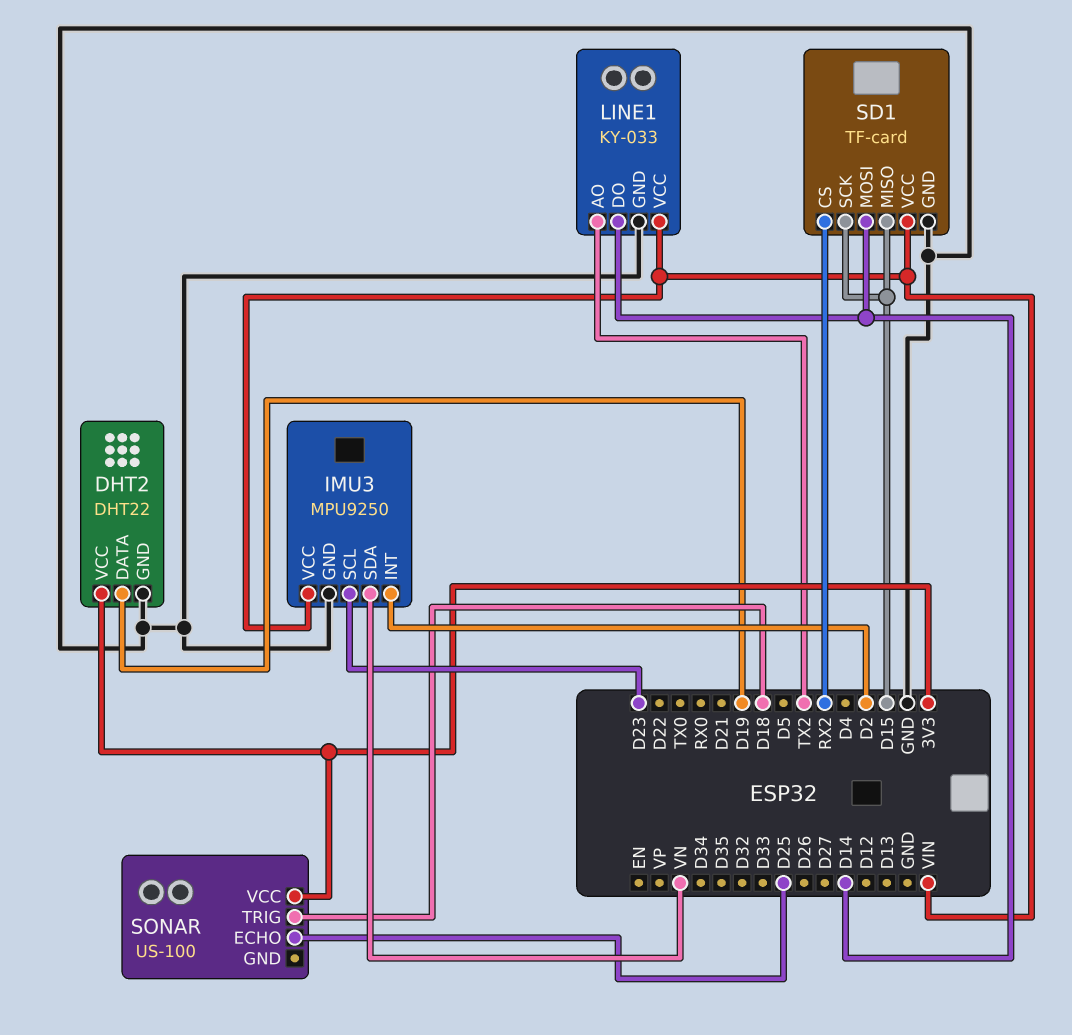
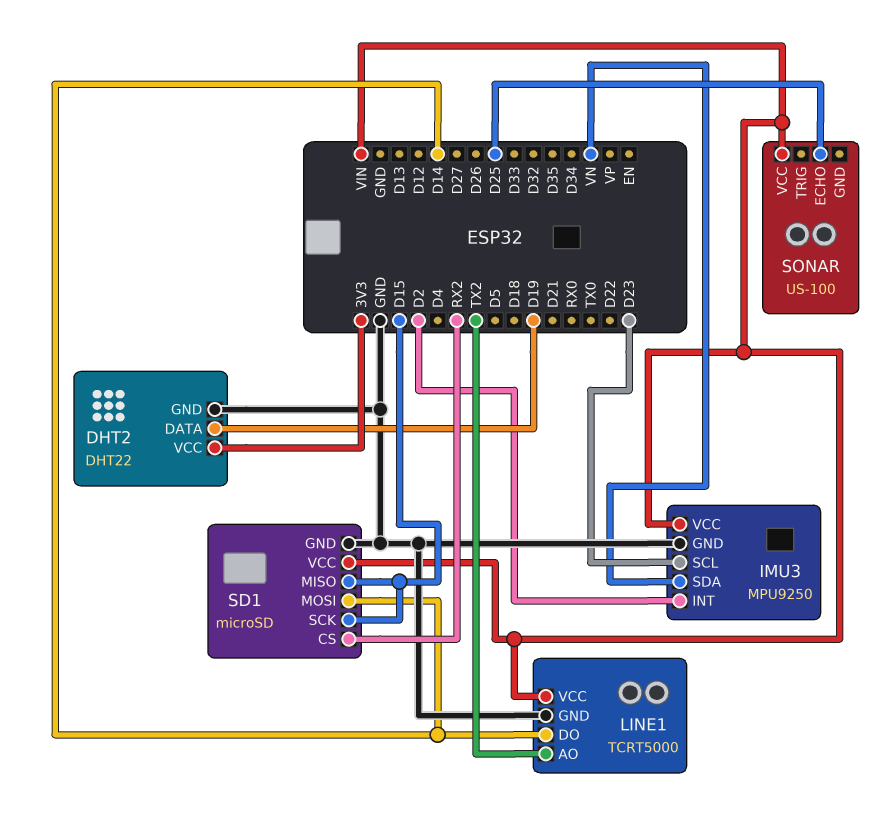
LINE1: KY-033 -> TCRT5000
SD1: TF-card -> microSD
SONAR pin TRIG: D18 -> none
SONAR pin VCC: 3V3 -> VIN

